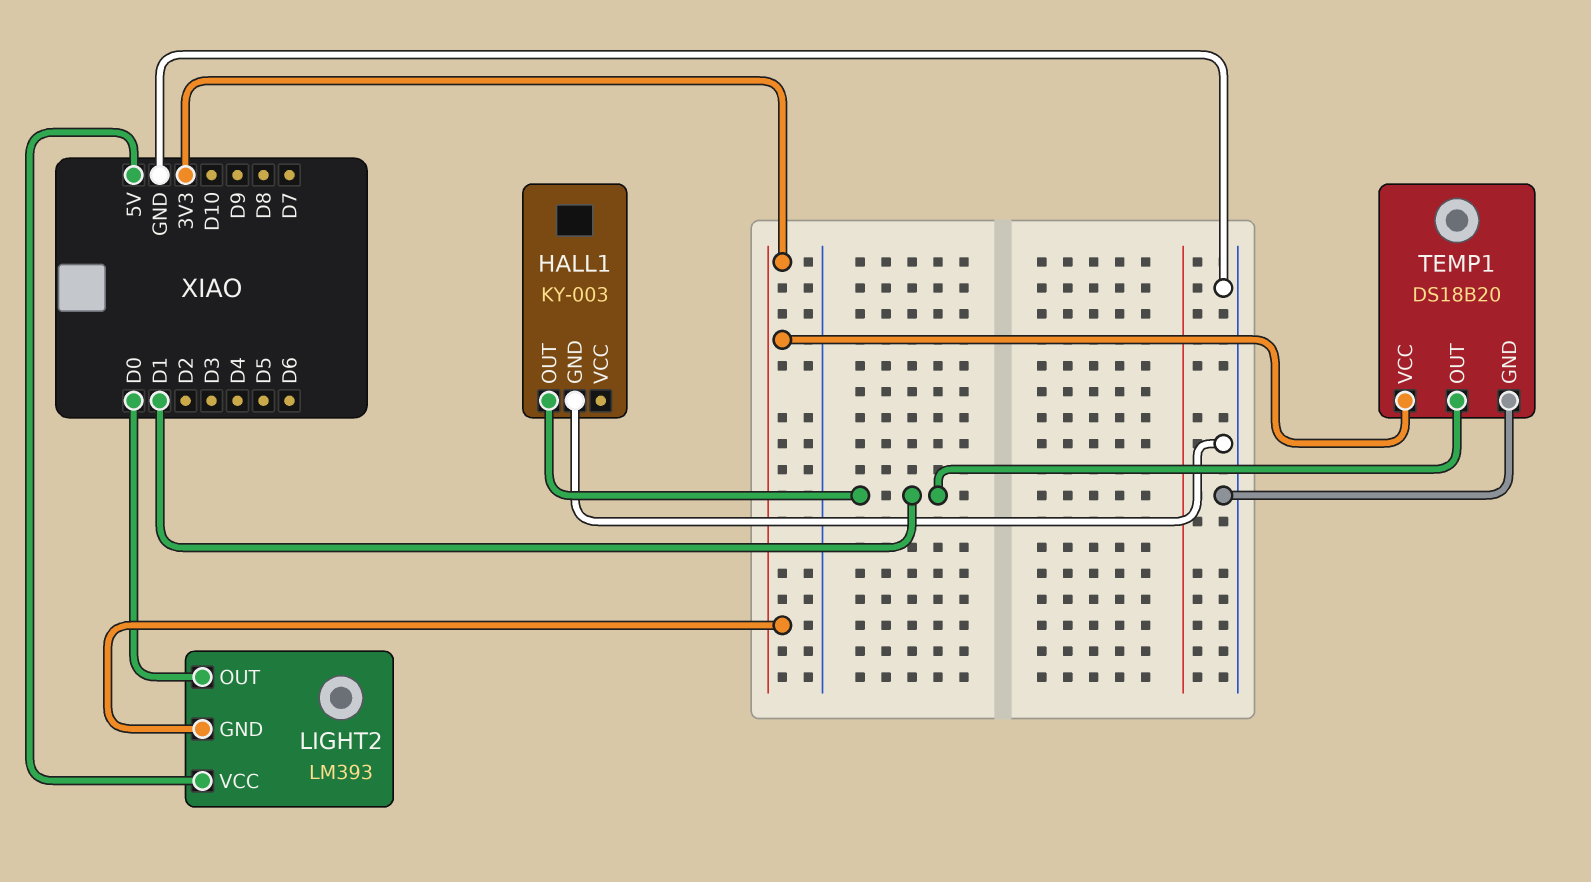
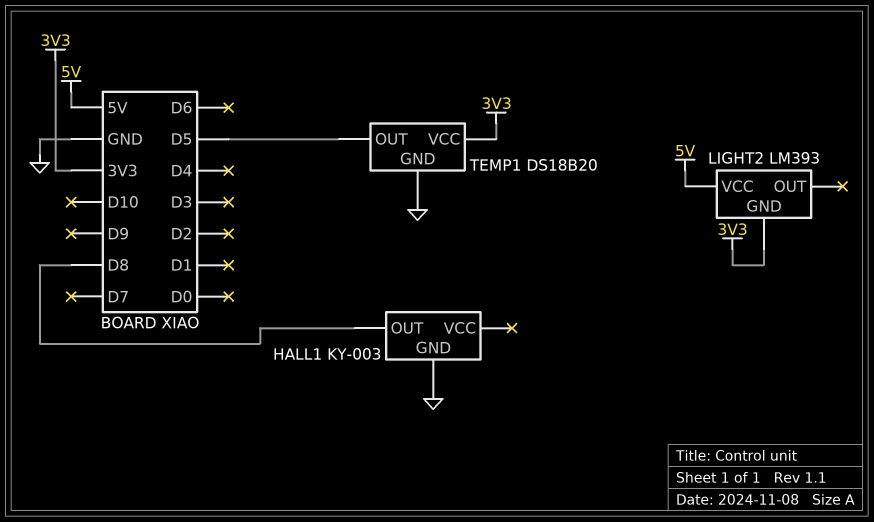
HALL1 pin OUT: D1 -> D8
LIGHT2 pin OUT: D0 -> none
TEMP1 pin OUT: D1 -> D5

